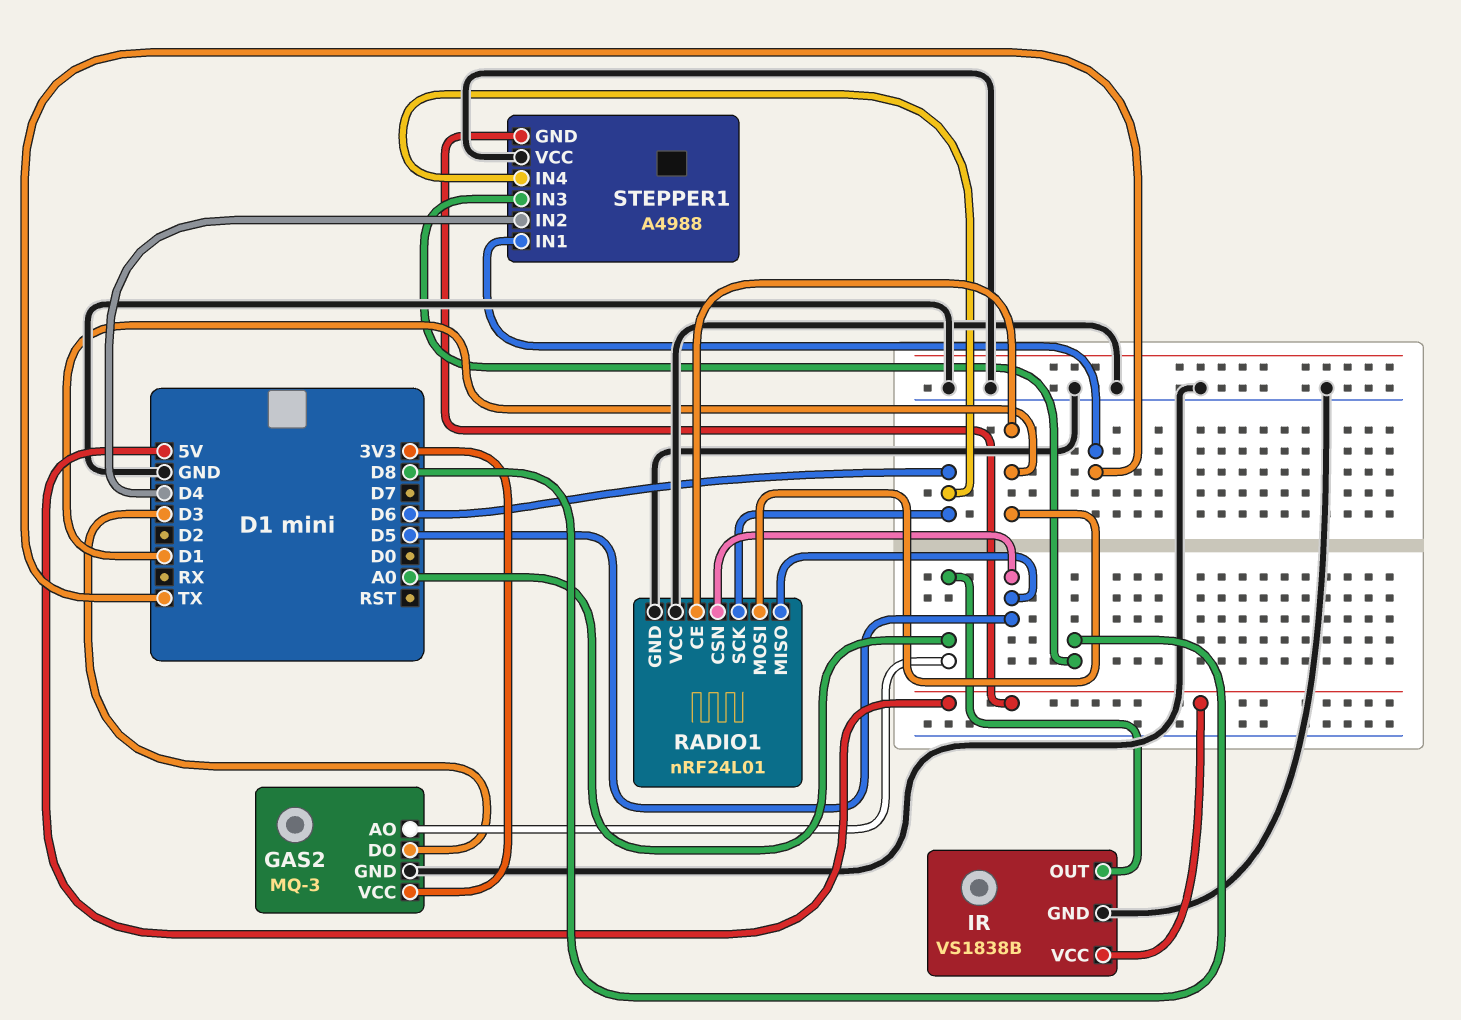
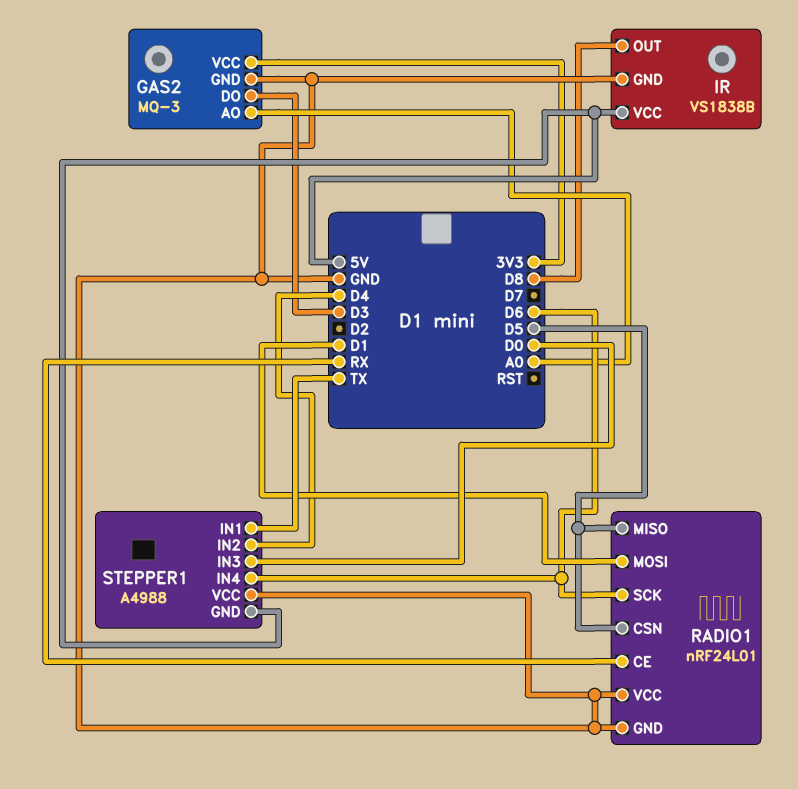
IR pin OUT: A0 -> D8
RADIO1 pin CE: D1 -> RX
STEPPER1 pin IN3: D8 -> D0

